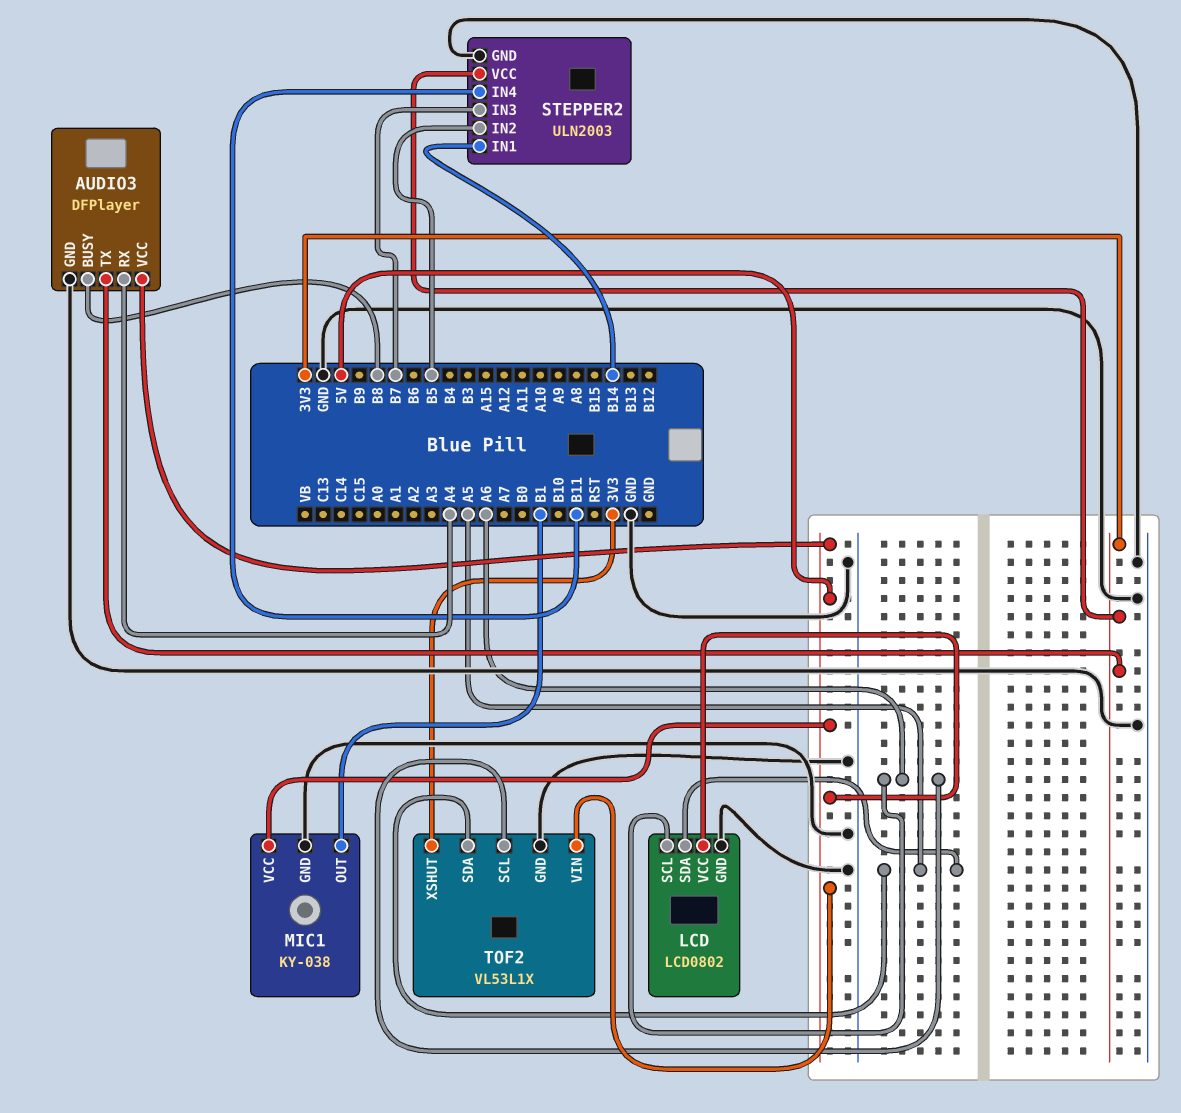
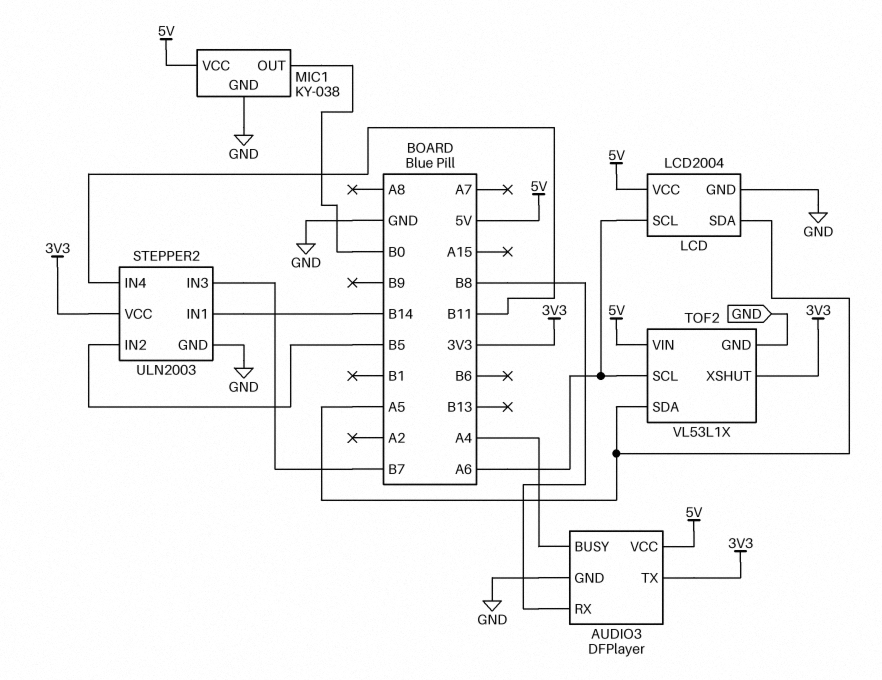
AUDIO3 pin BUSY: B8 -> A4
AUDIO3 pin RX: A4 -> B8
LCD: LCD0802 -> LCD2004
MIC1 pin OUT: B1 -> B0

